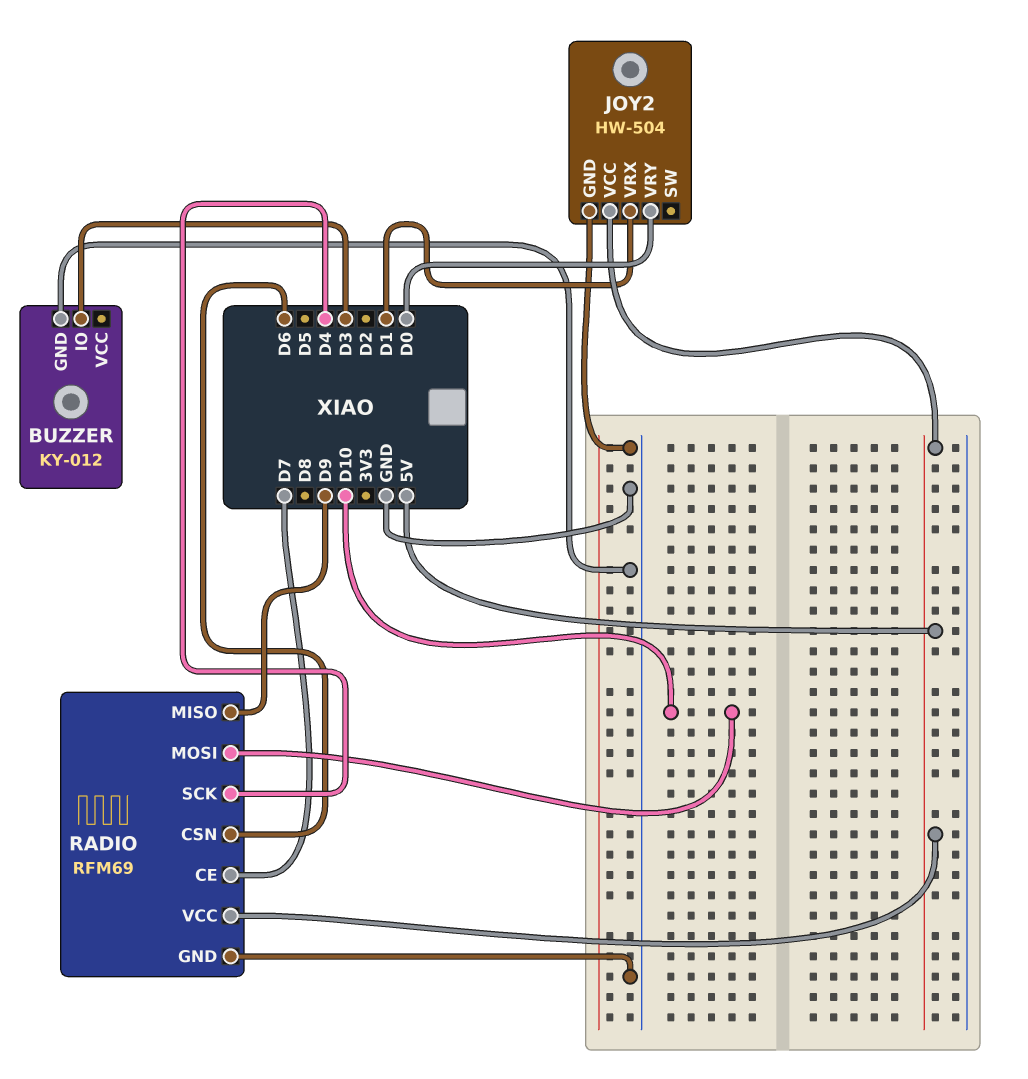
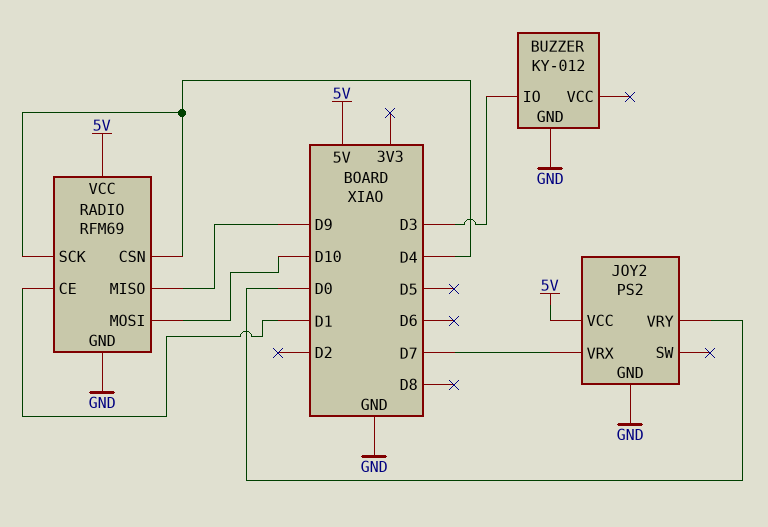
JOY2: HW-504 -> PS2
JOY2 pin VRX: D1 -> D7
RADIO pin CE: D7 -> D1
RADIO pin CSN: D6 -> D4

